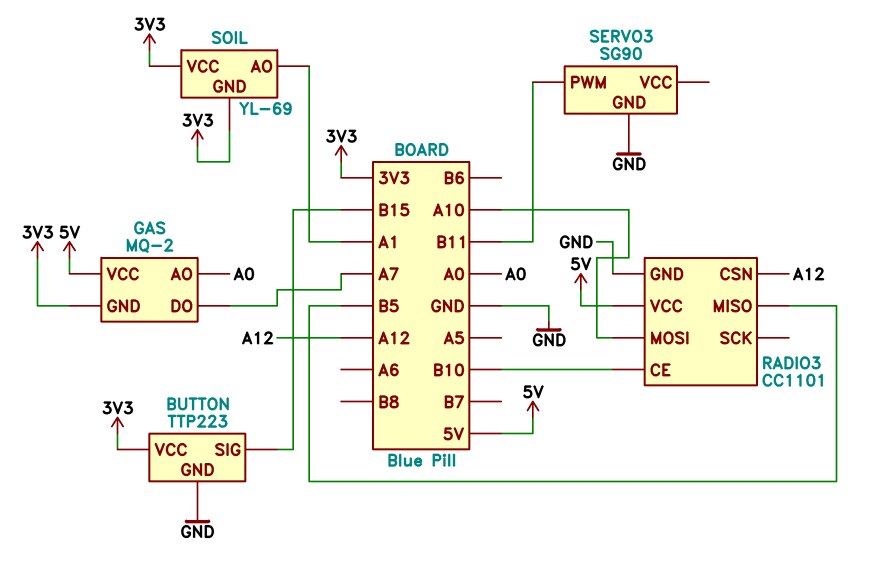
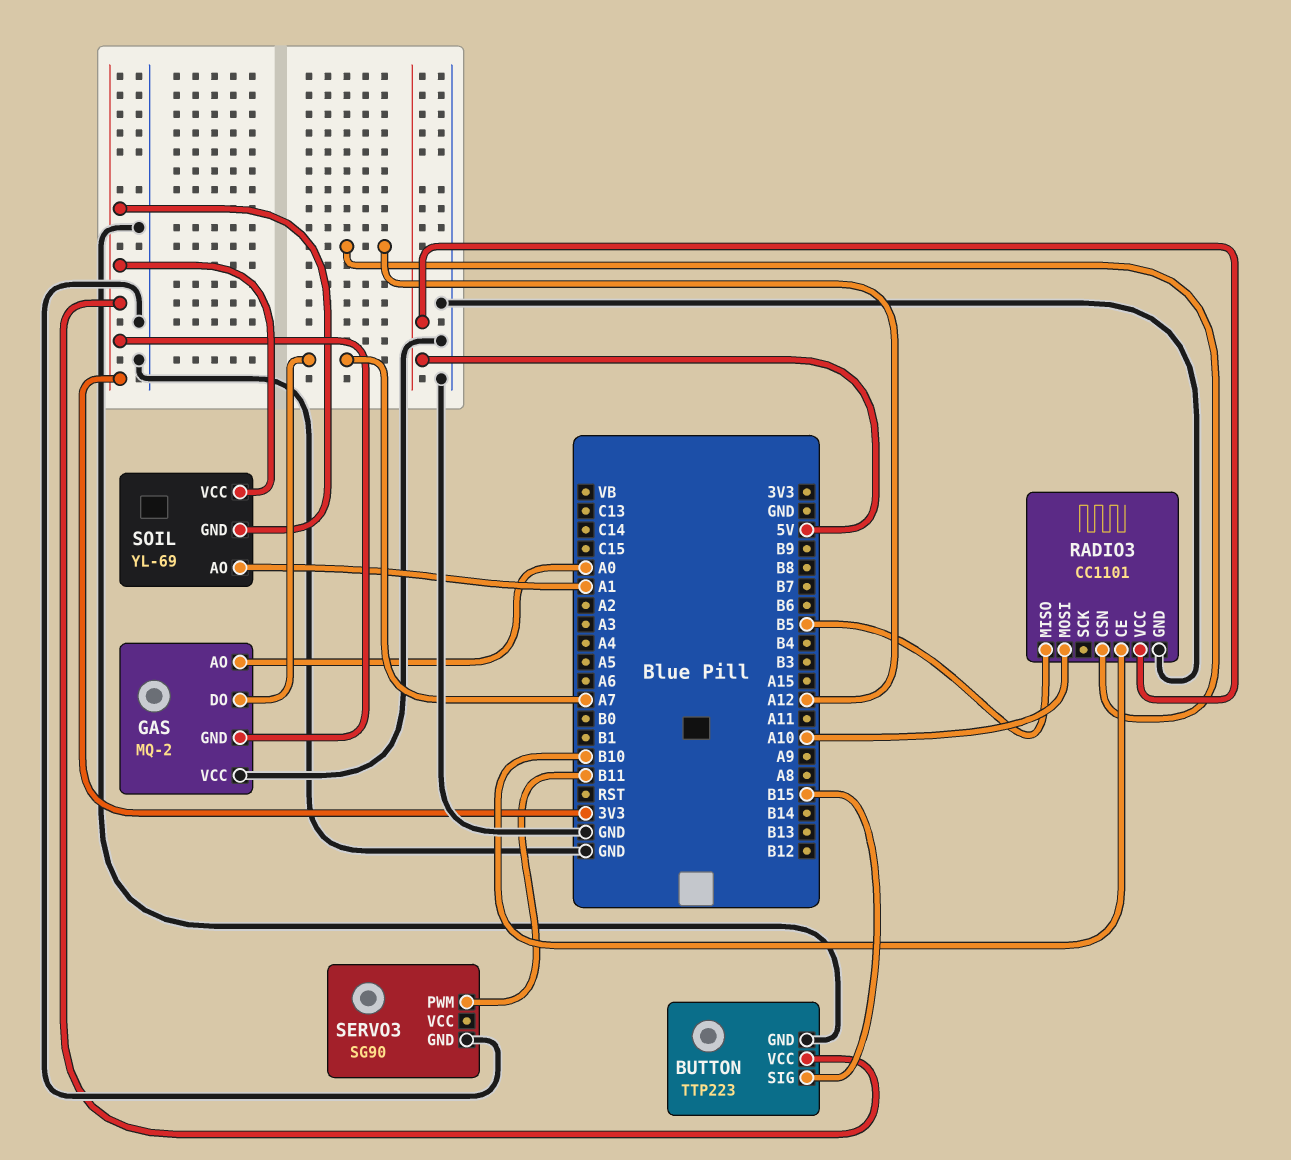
GAS pin VCC: 5V -> GND

